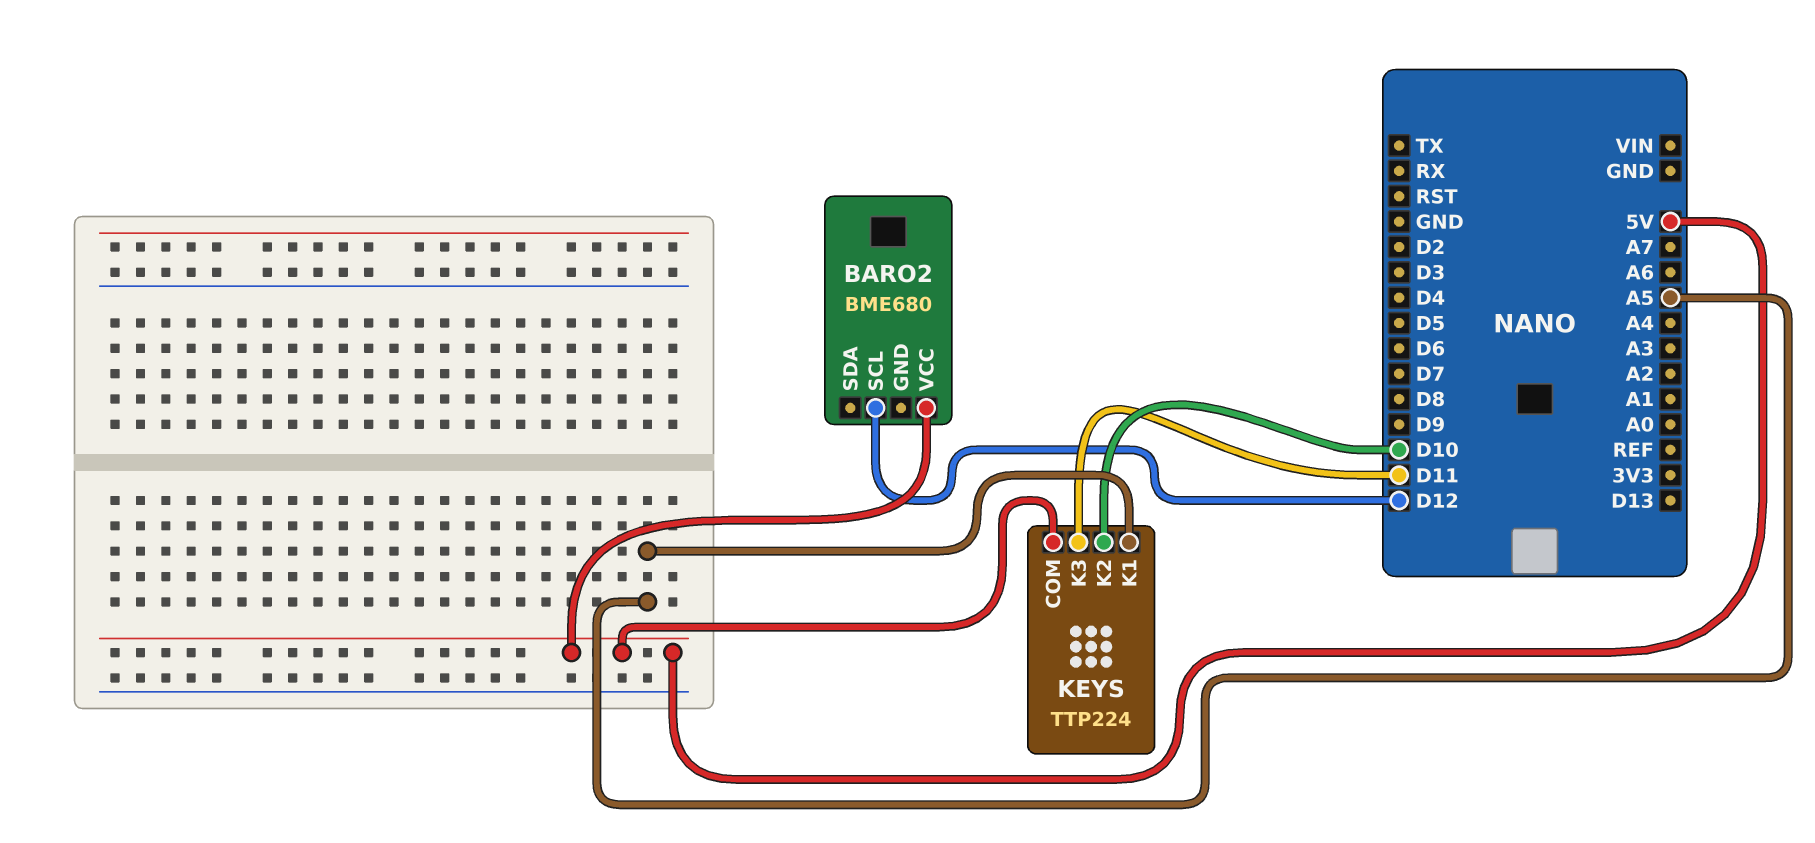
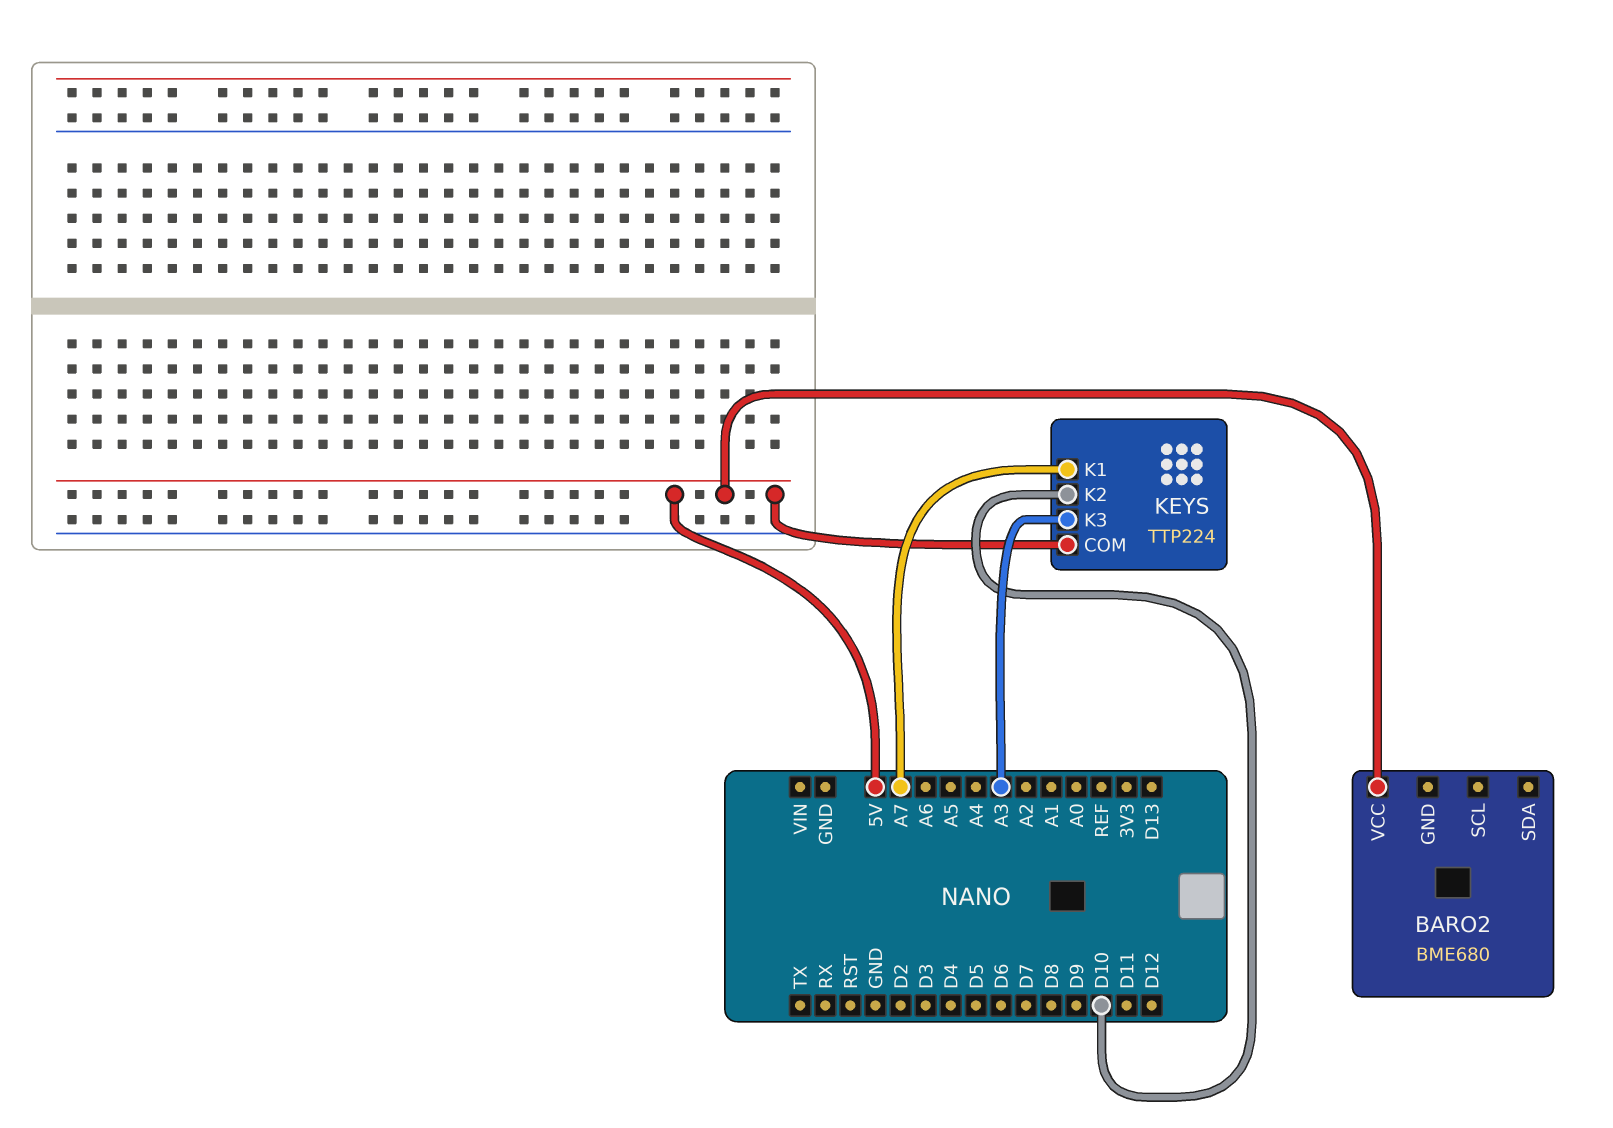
BARO2 pin SCL: D12 -> none
KEYS pin K1: A5 -> A7
KEYS pin K3: D11 -> A3

